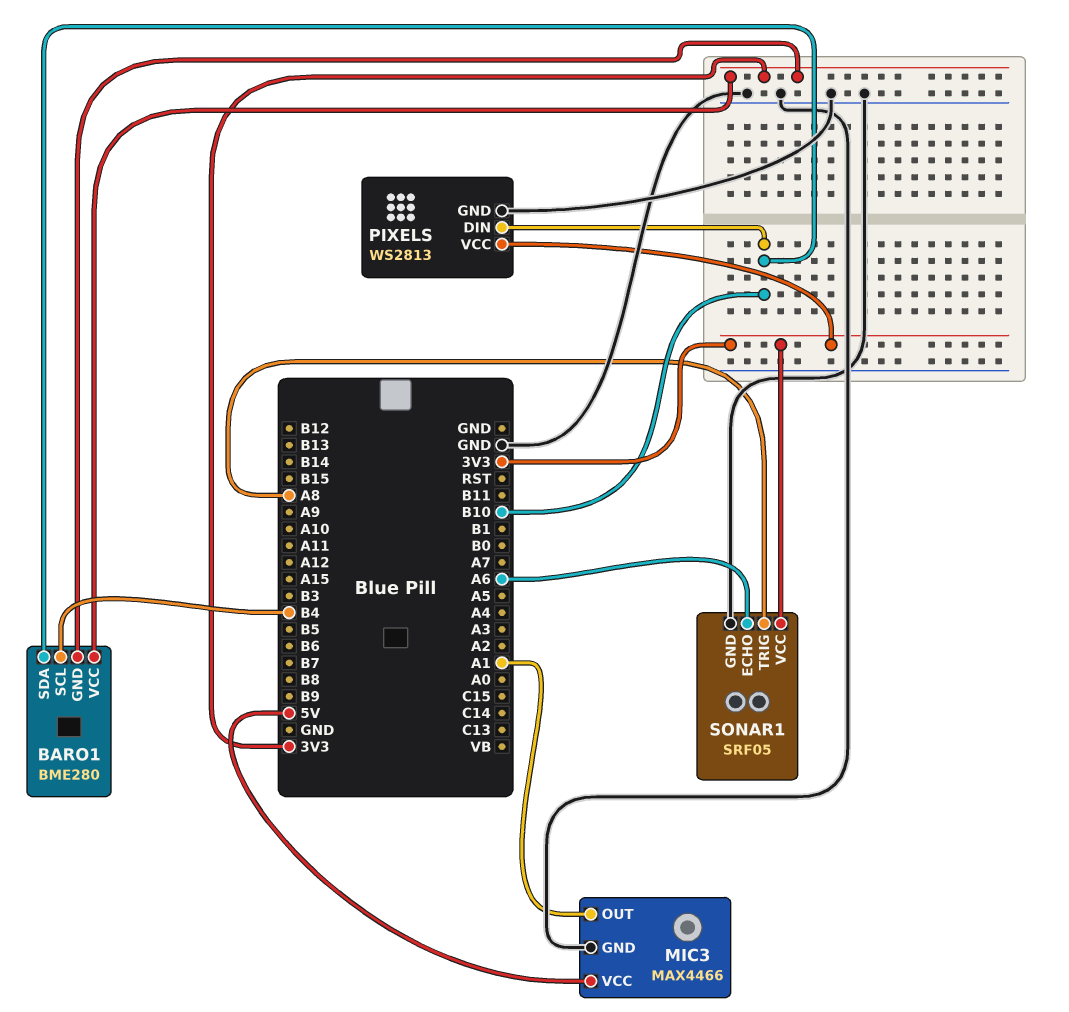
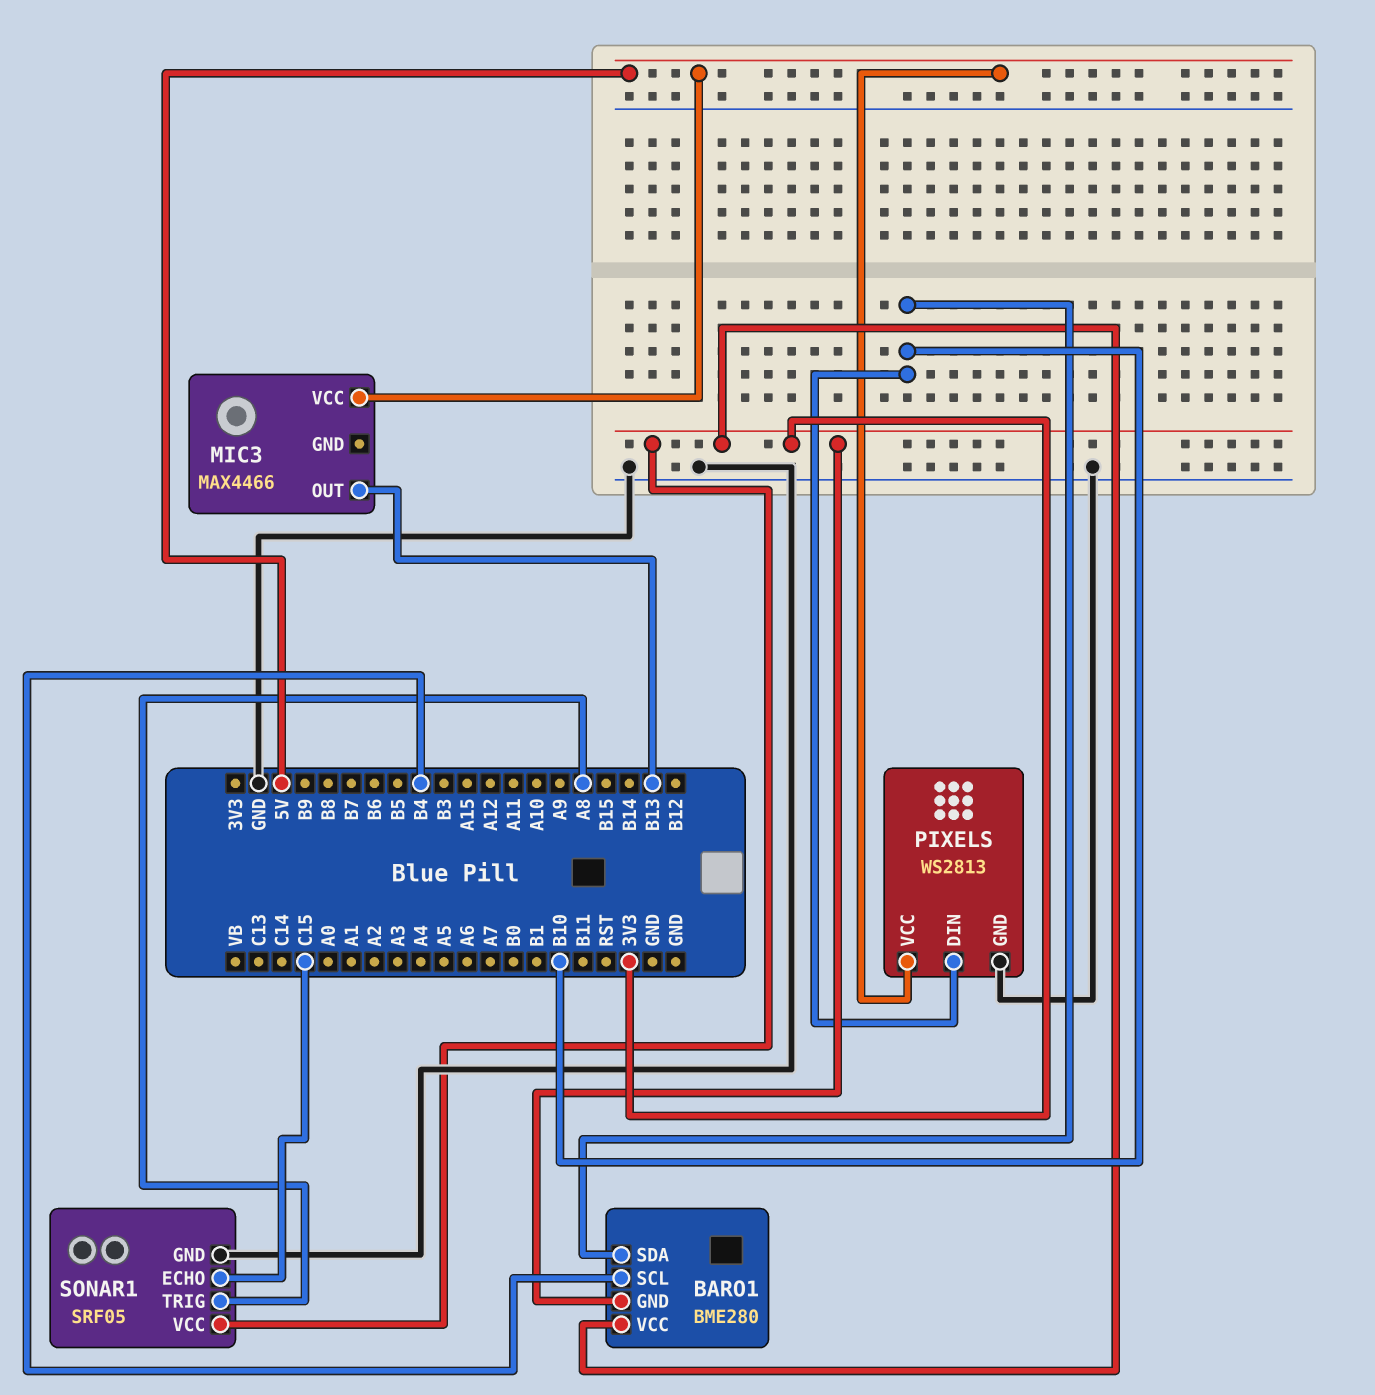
MIC3 pin GND: GND -> none
MIC3 pin OUT: A1 -> B13
PIXELS pin VCC: 3V3 -> 5V
SONAR1 pin ECHO: A6 -> C15

